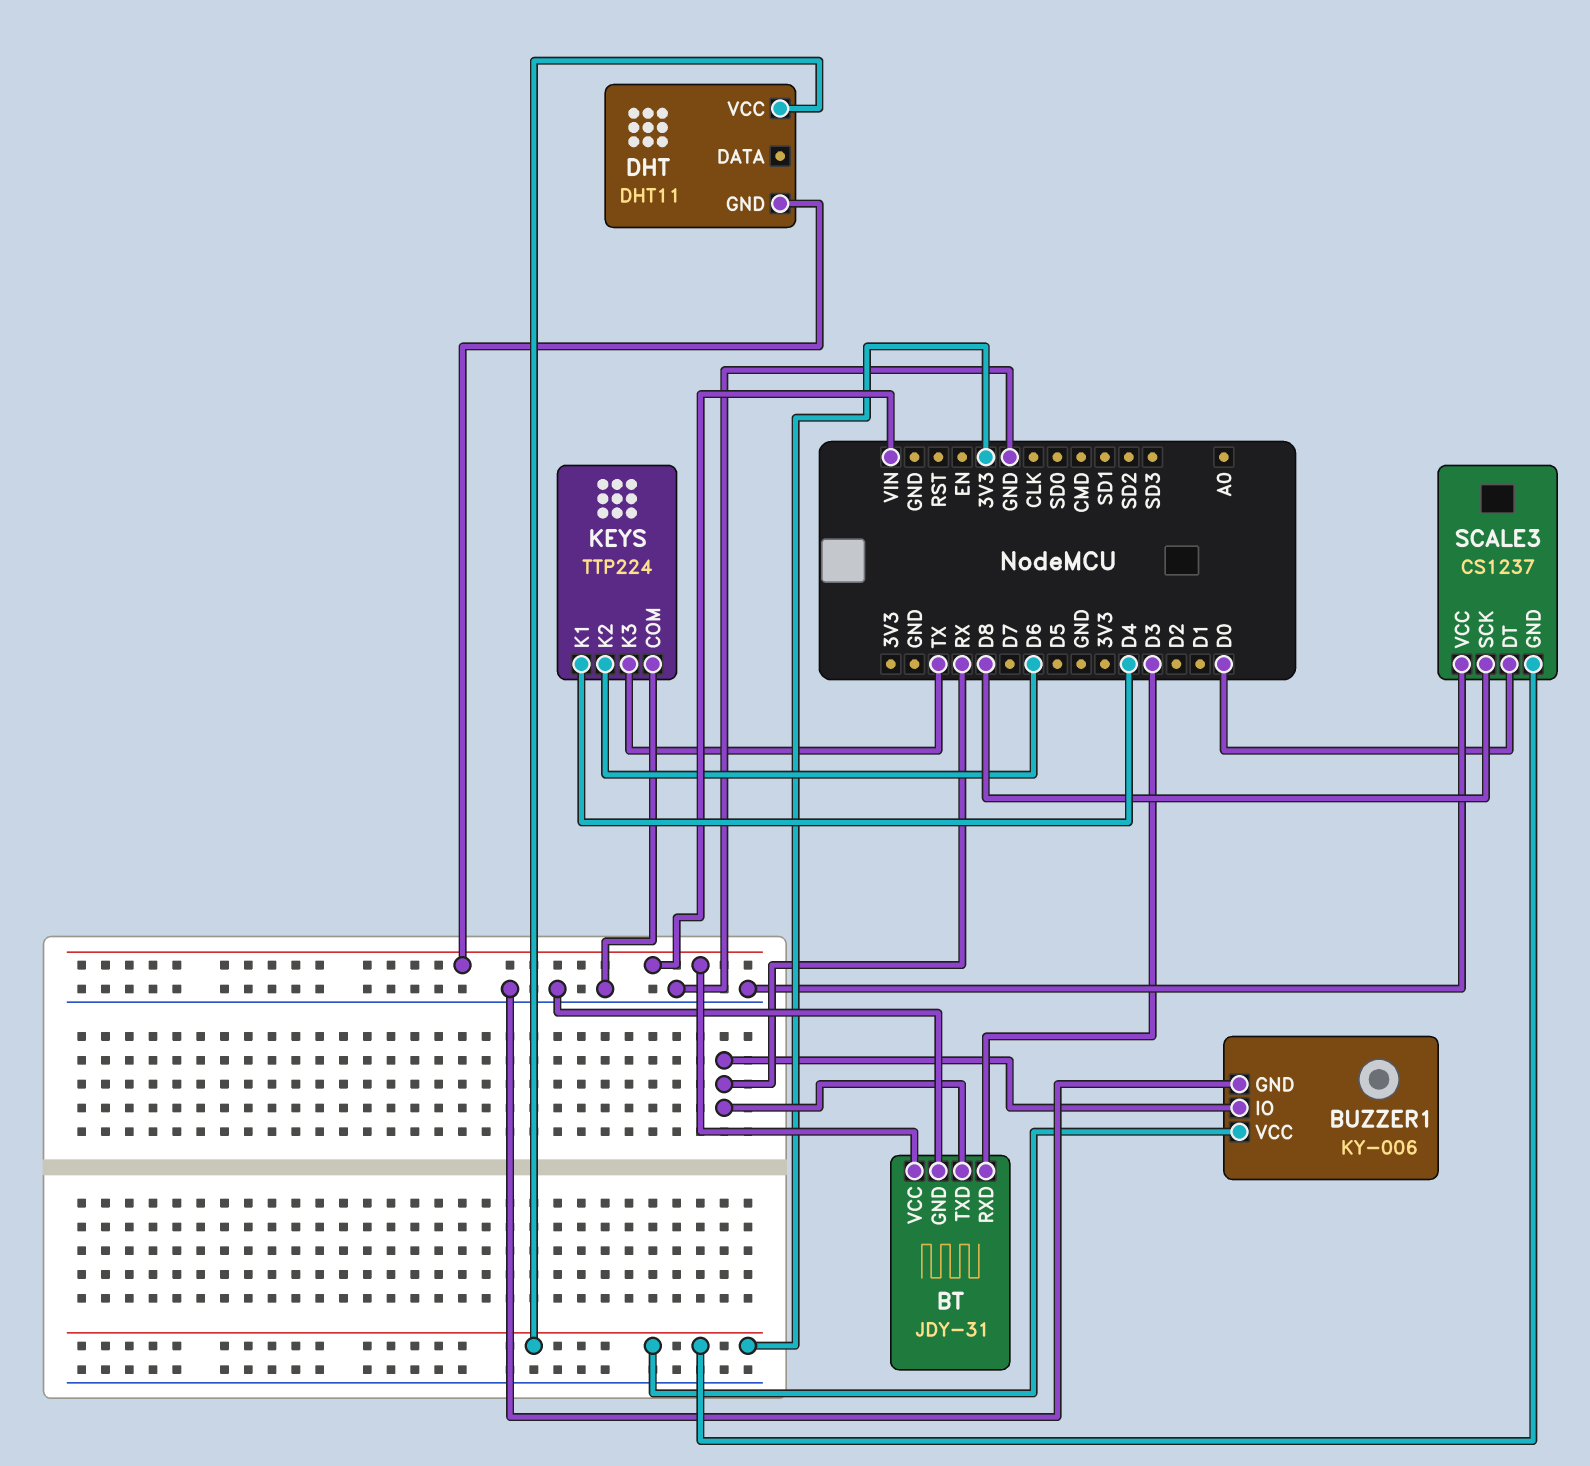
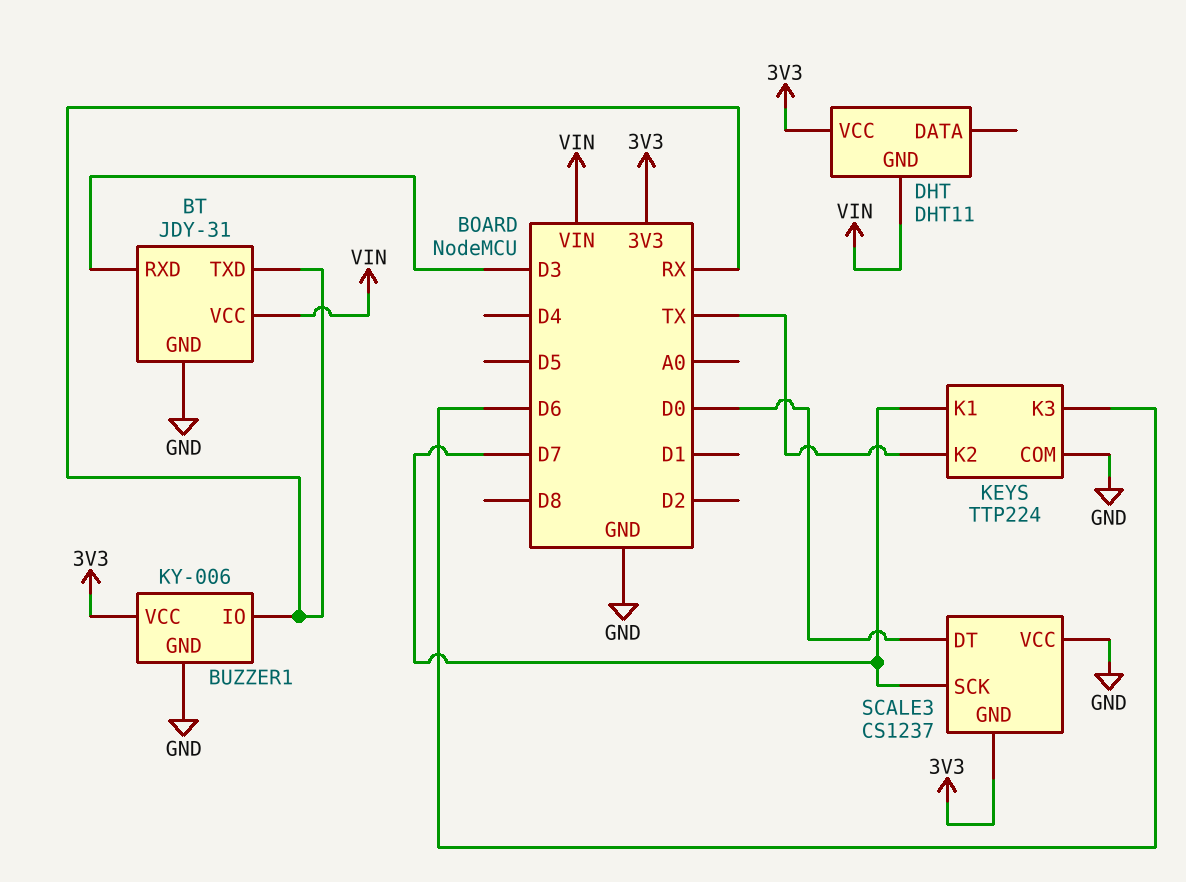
KEYS pin K1: D4 -> D7
KEYS pin K2: D6 -> TX
KEYS pin K3: TX -> D6
SCALE3 pin SCK: D8 -> D7

